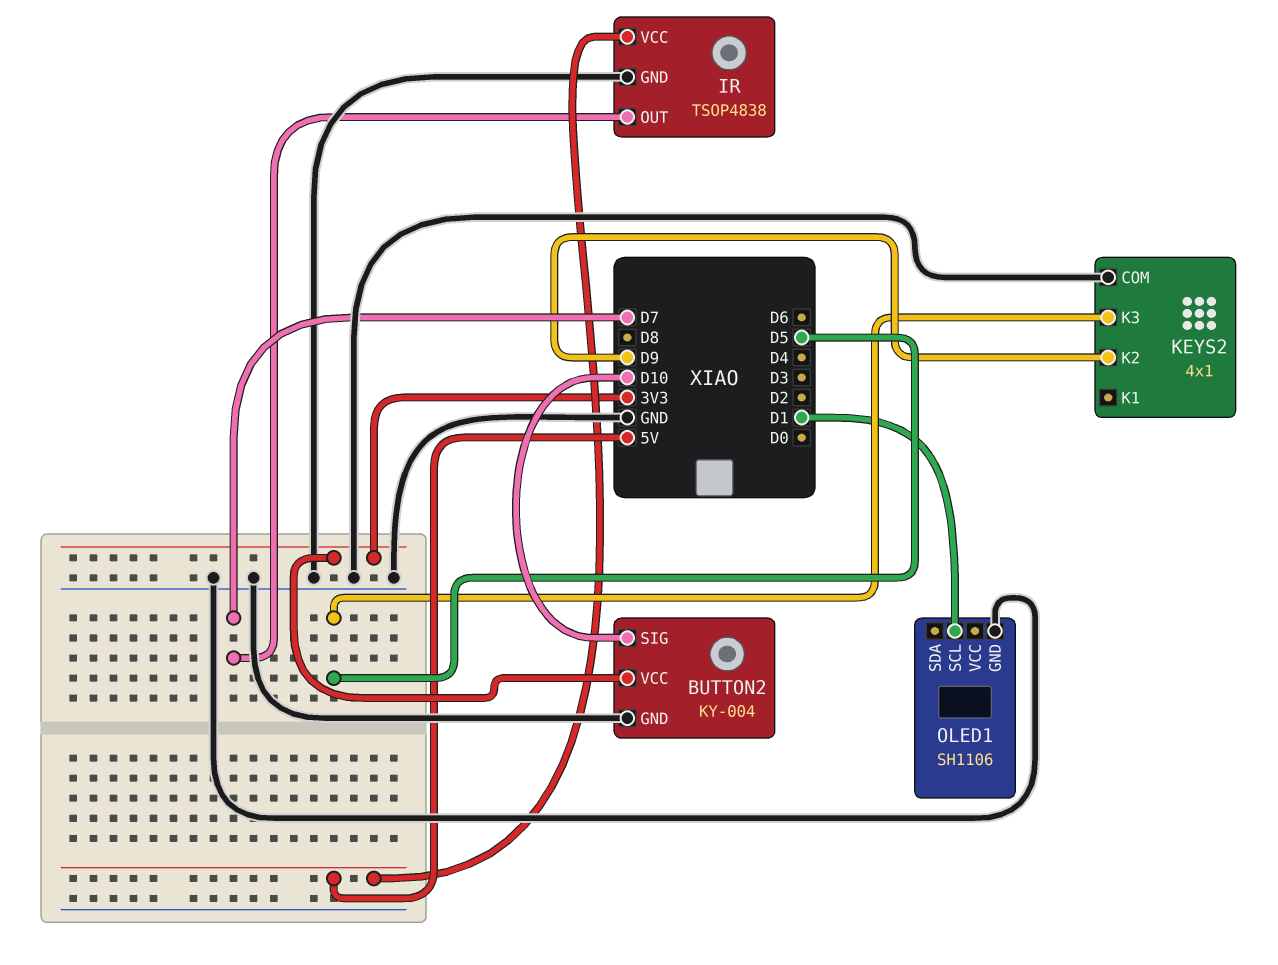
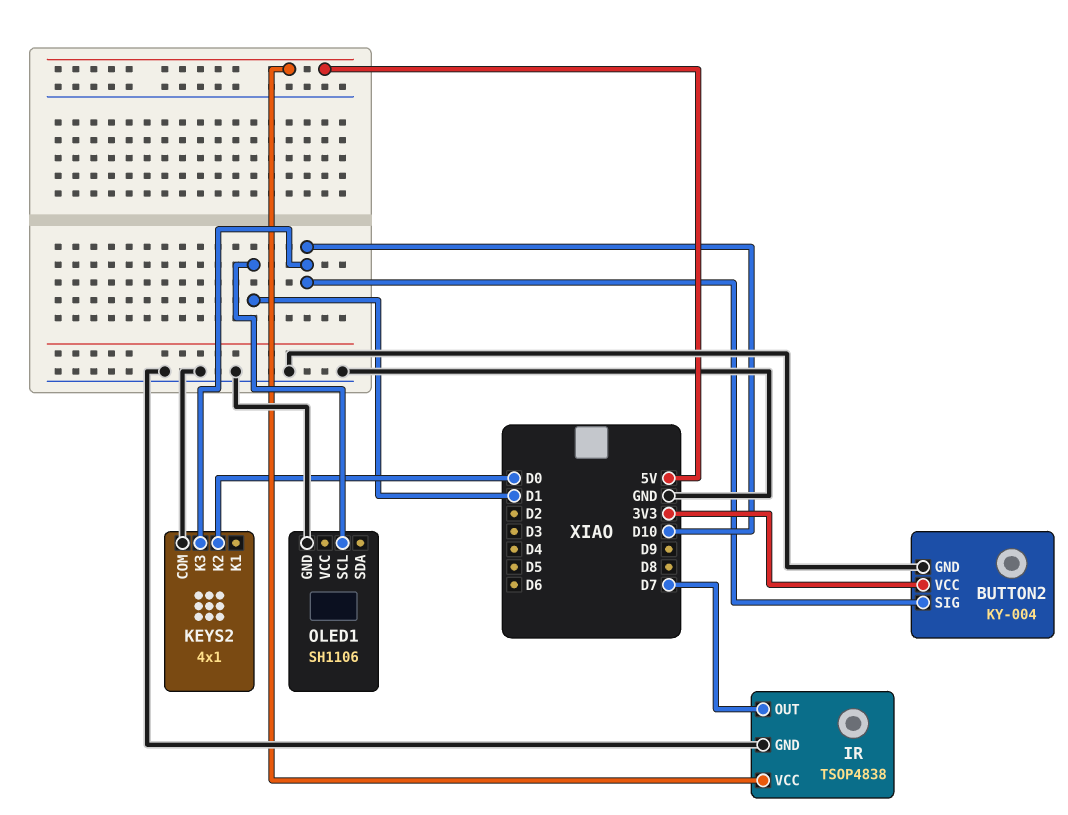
KEYS2 pin K2: D9 -> D0
KEYS2 pin K3: D5 -> D10

